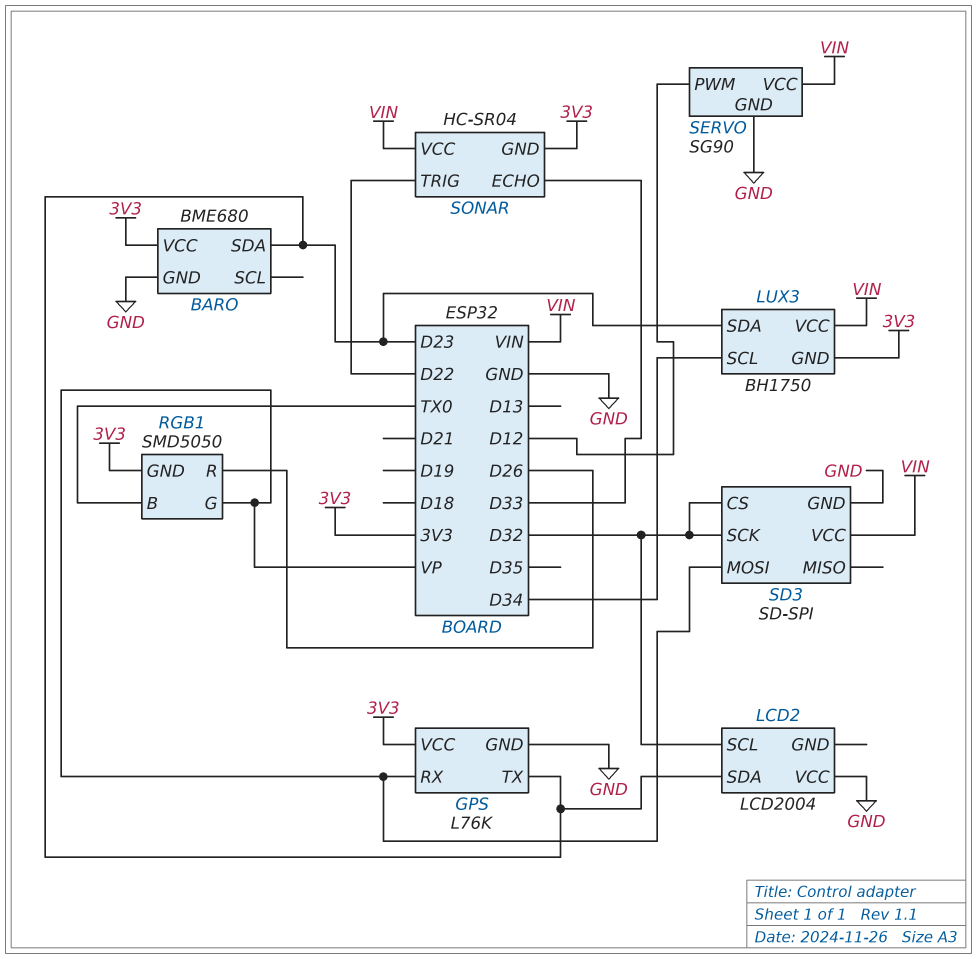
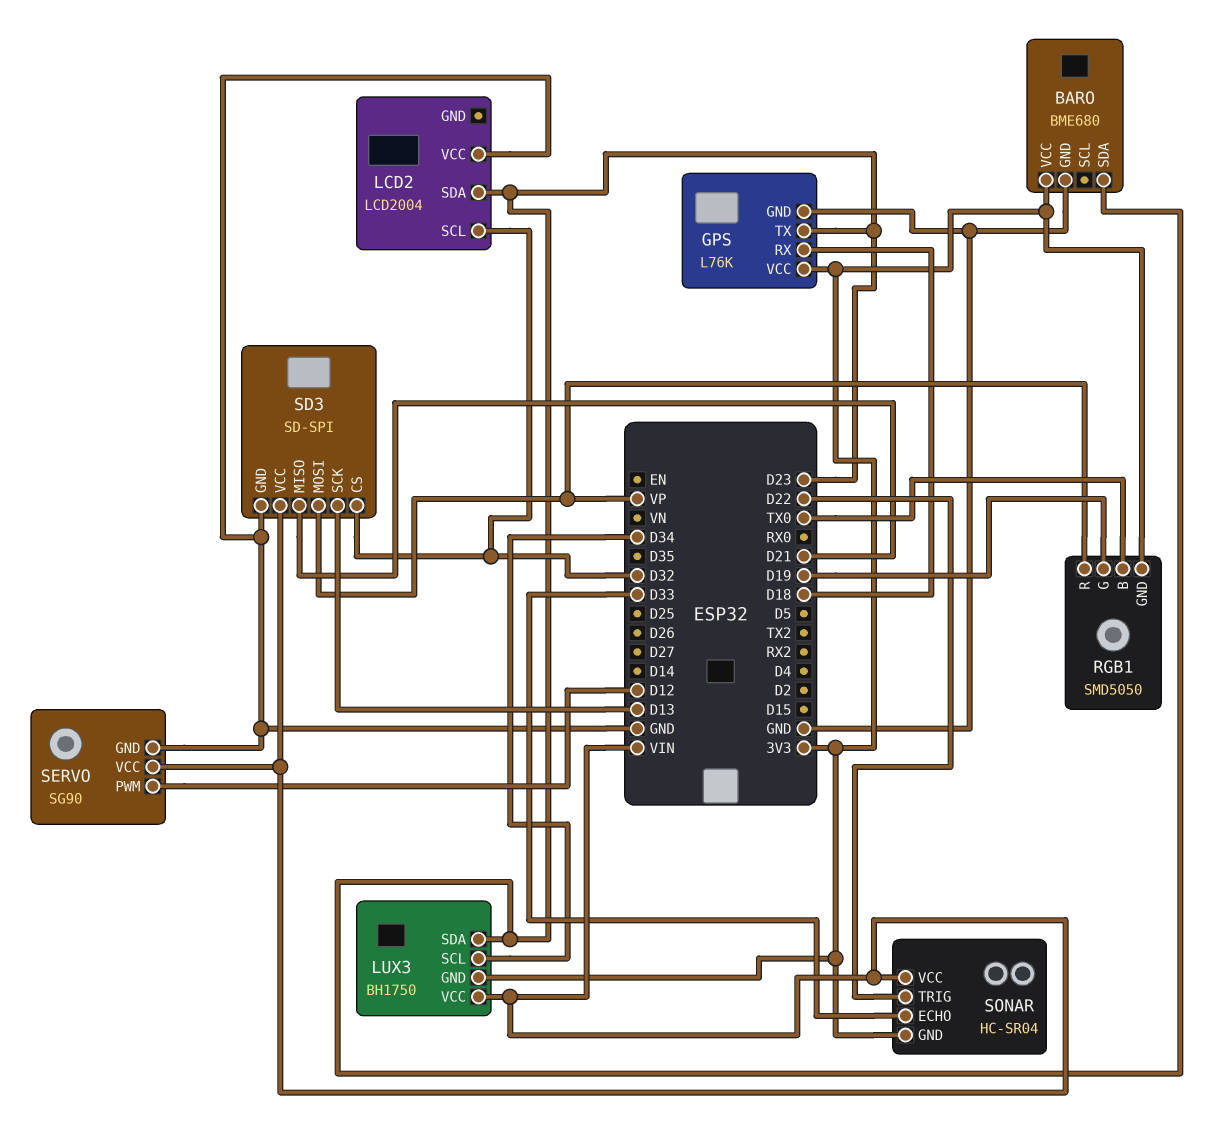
GPS pin RX: VP -> D18
RGB1 pin G: VP -> D19
RGB1 pin R: D26 -> VP
SD3 pin MISO: none -> D21
SD3 pin SCK: D32 -> D13

